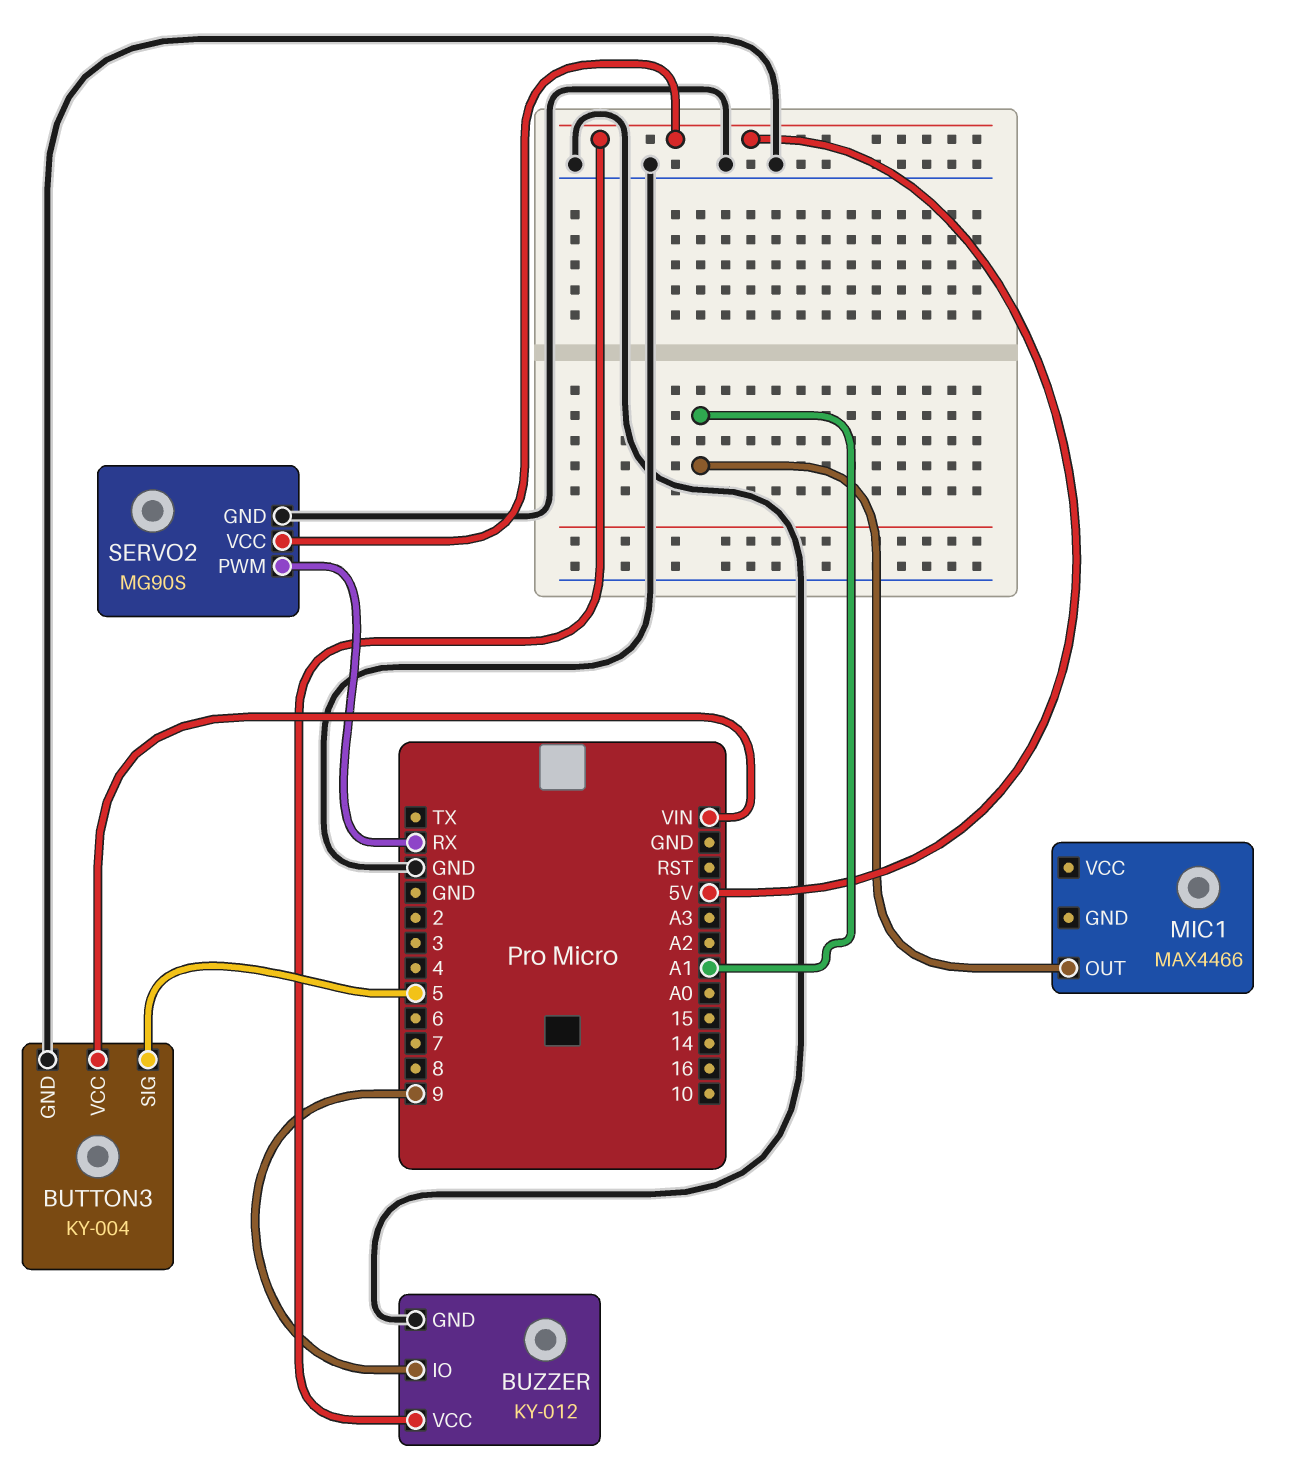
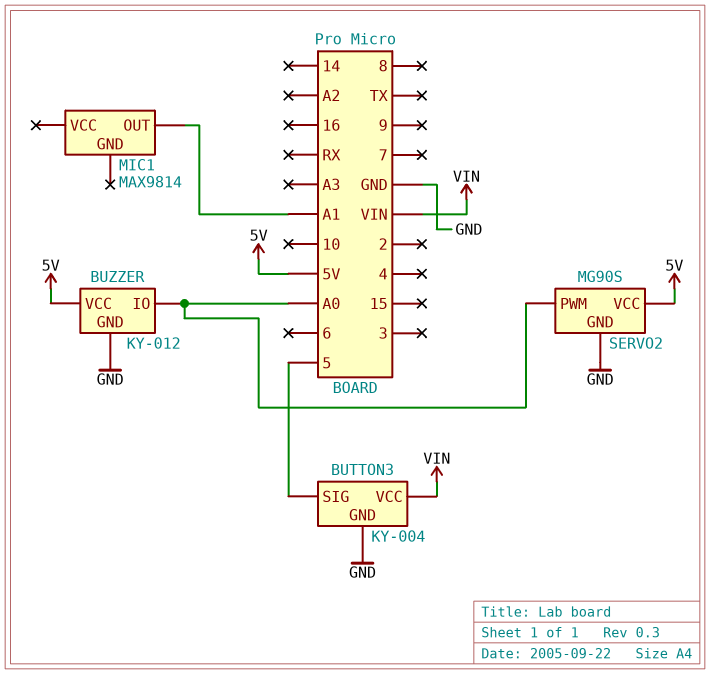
BUZZER pin IO: 9 -> A0
MIC1: MAX4466 -> MAX9814
SERVO2 pin PWM: RX -> A0

